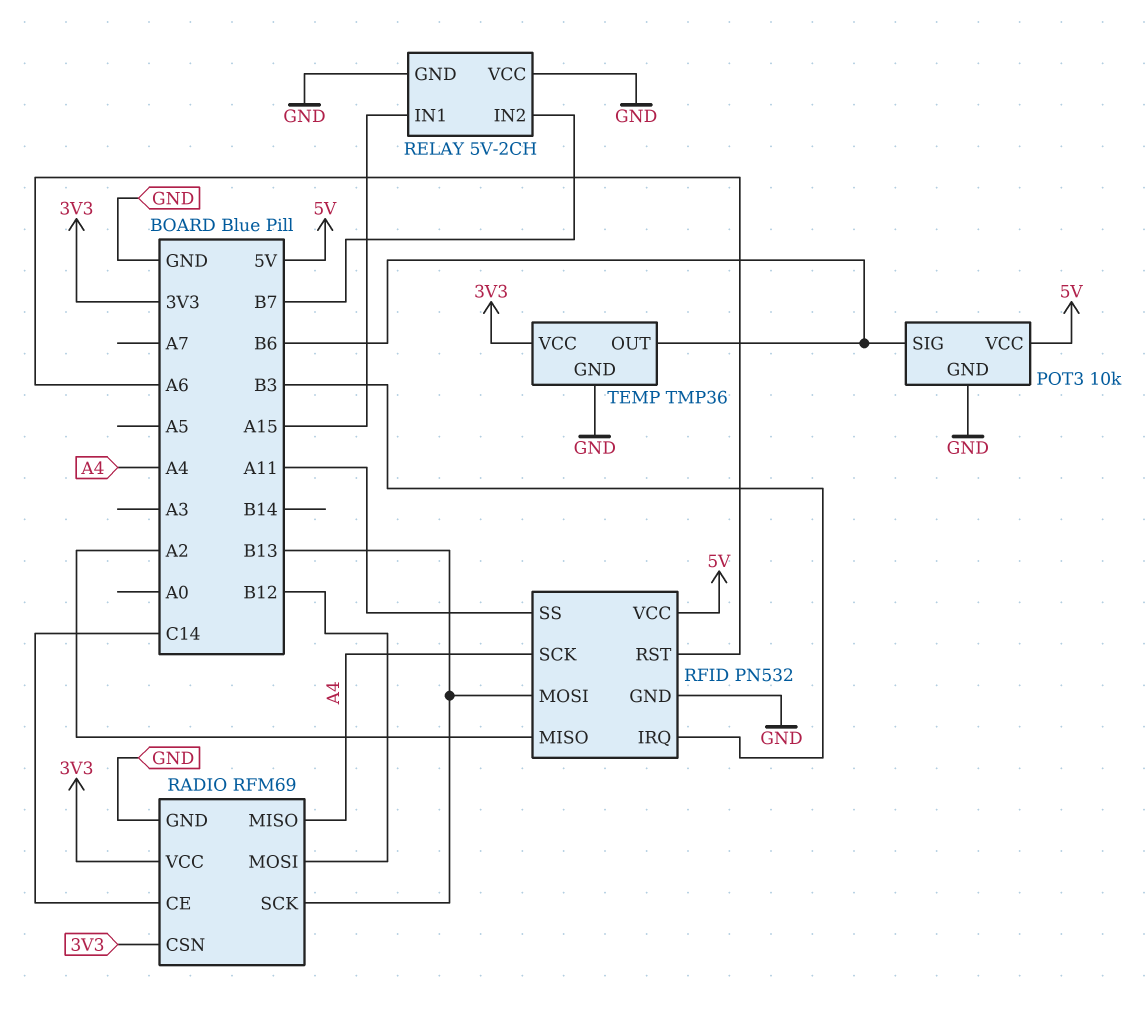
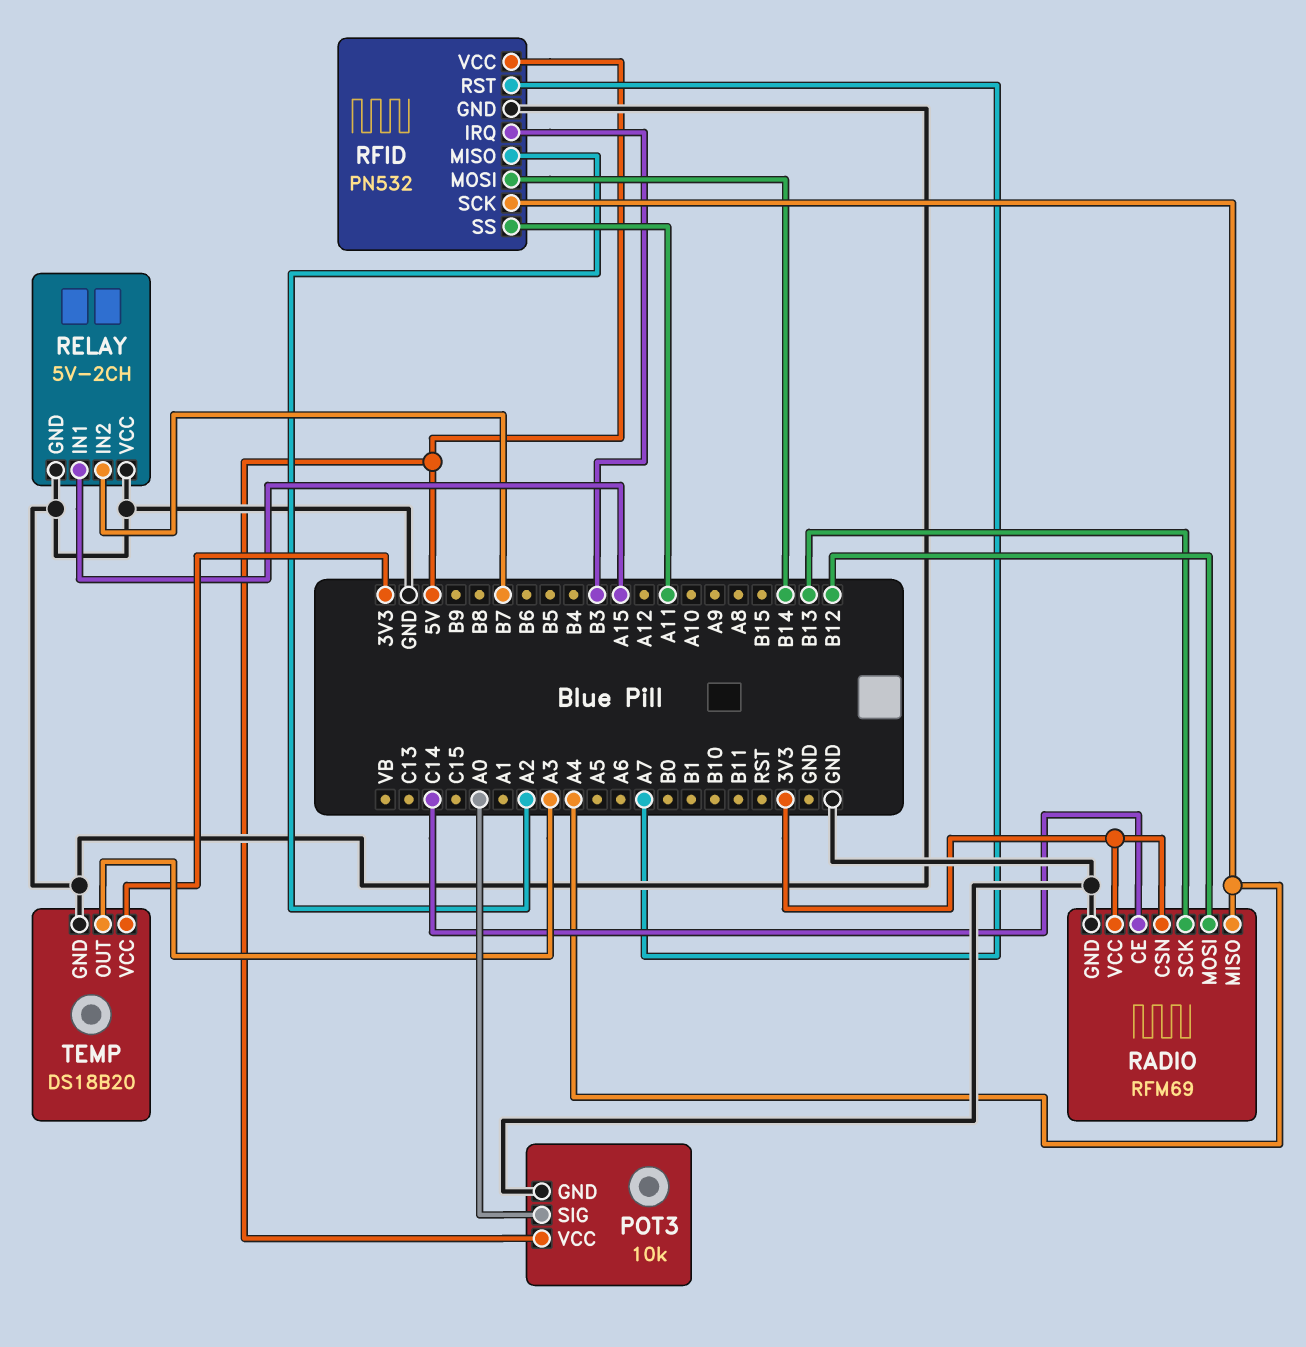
POT3 pin SIG: B6 -> A0
RFID pin MOSI: B13 -> B14
RFID pin RST: A6 -> A7
TEMP: TMP36 -> DS18B20
TEMP pin OUT: B6 -> A3

